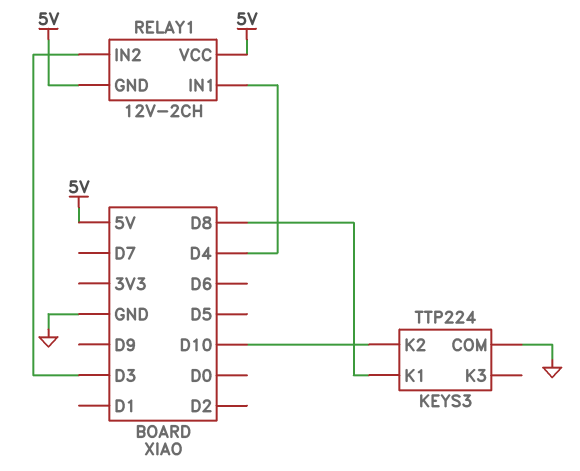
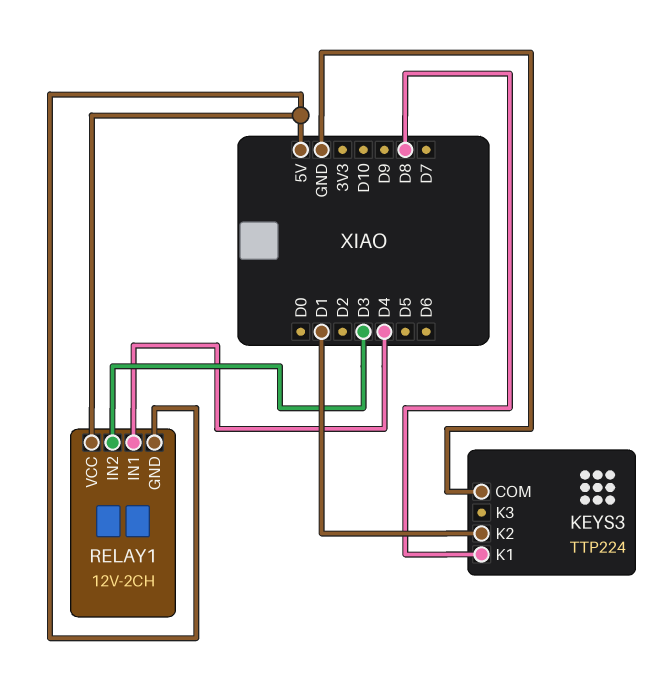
KEYS3 pin K2: D10 -> D1

